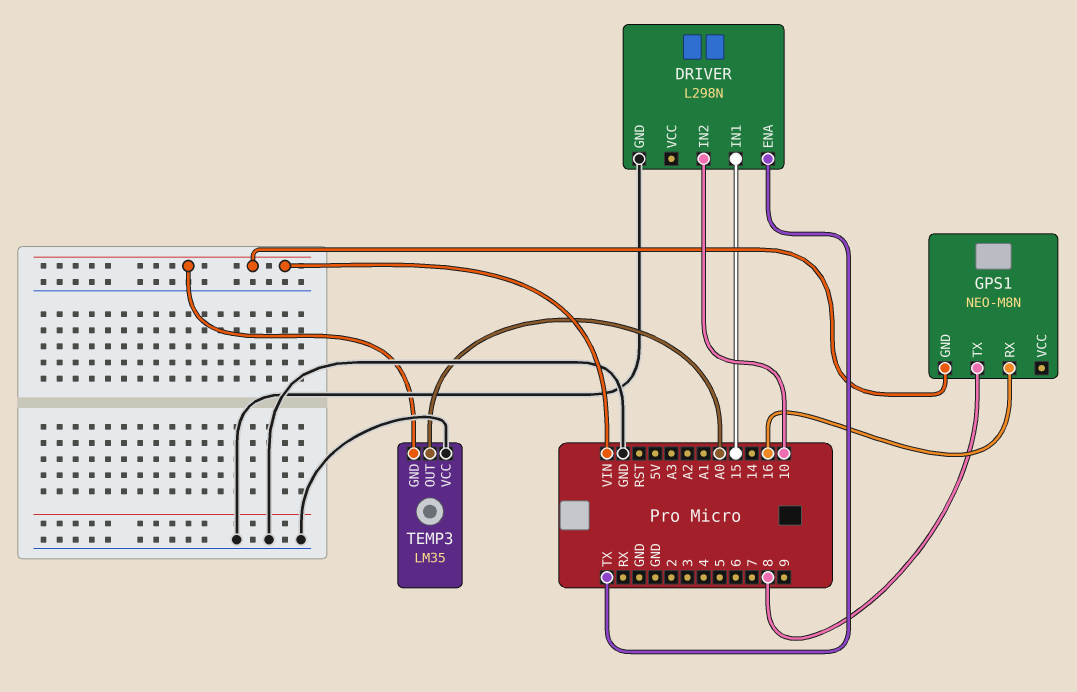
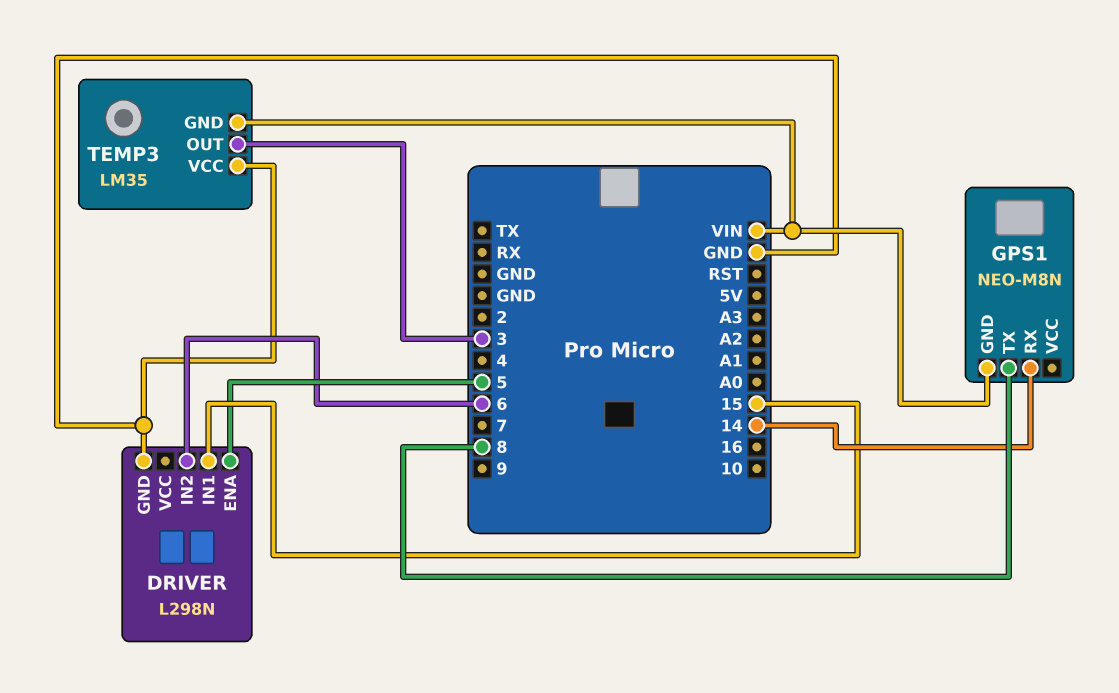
DRIVER pin ENA: TX -> 5
DRIVER pin IN2: 10 -> 6
GPS1 pin RX: 16 -> 14
TEMP3 pin OUT: A0 -> 3

